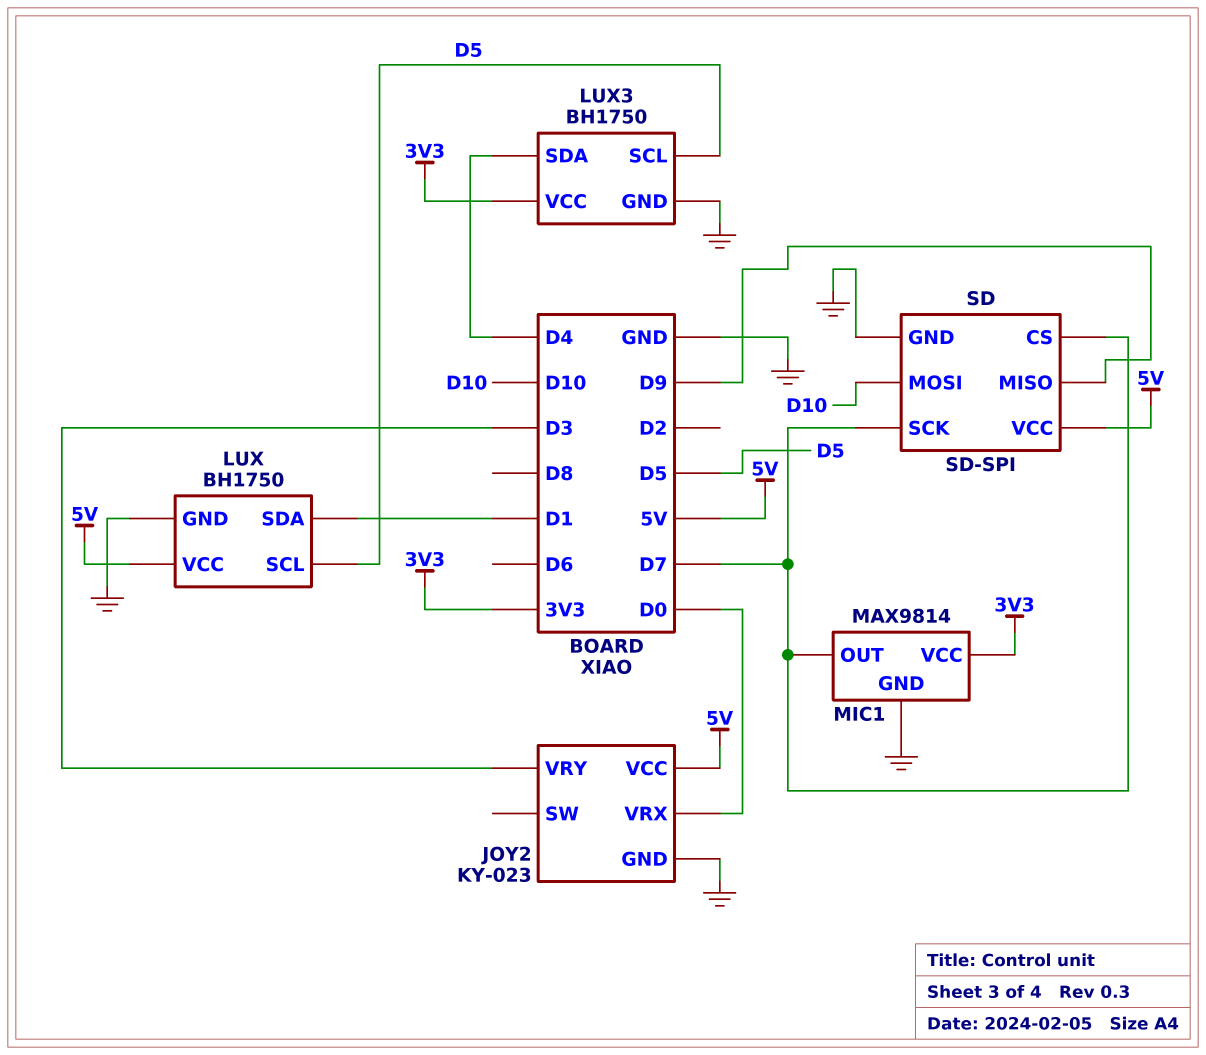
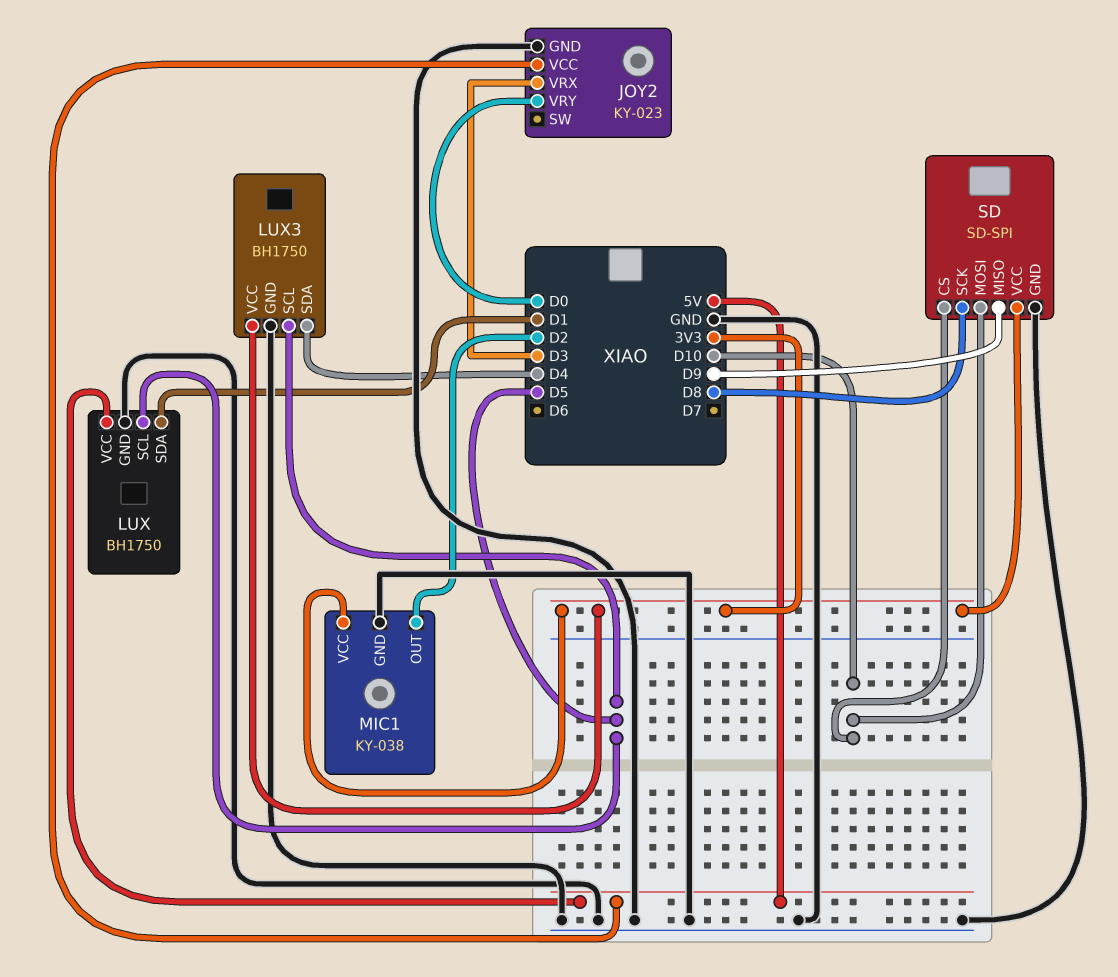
JOY2 pin VRX: D0 -> D3
JOY2 pin VRY: D3 -> D0
MIC1: MAX9814 -> KY-038
MIC1 pin OUT: D7 -> D2
SD pin CS: D7 -> D10
SD pin SCK: D7 -> D8
SD pin VCC: 5V -> 3V3

